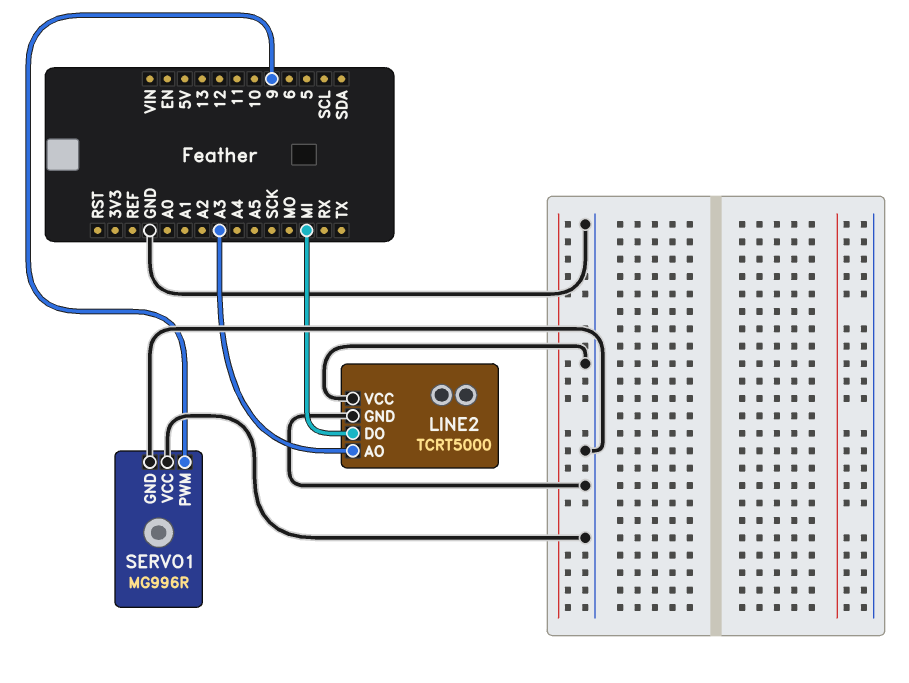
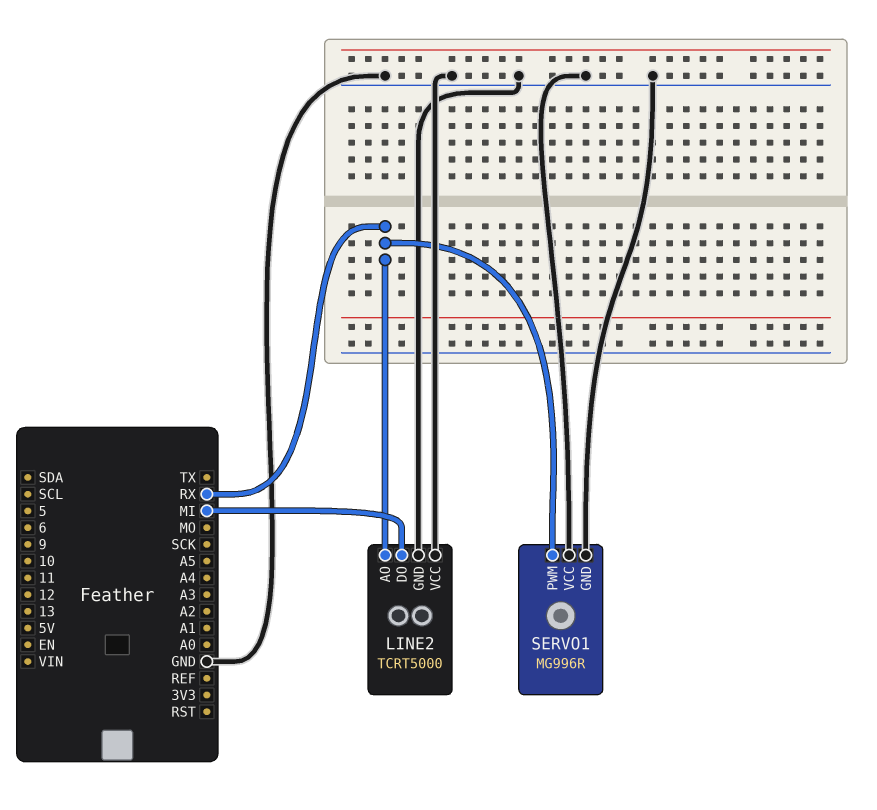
LINE2 pin AO: A3 -> RX
SERVO1 pin PWM: 9 -> RX

